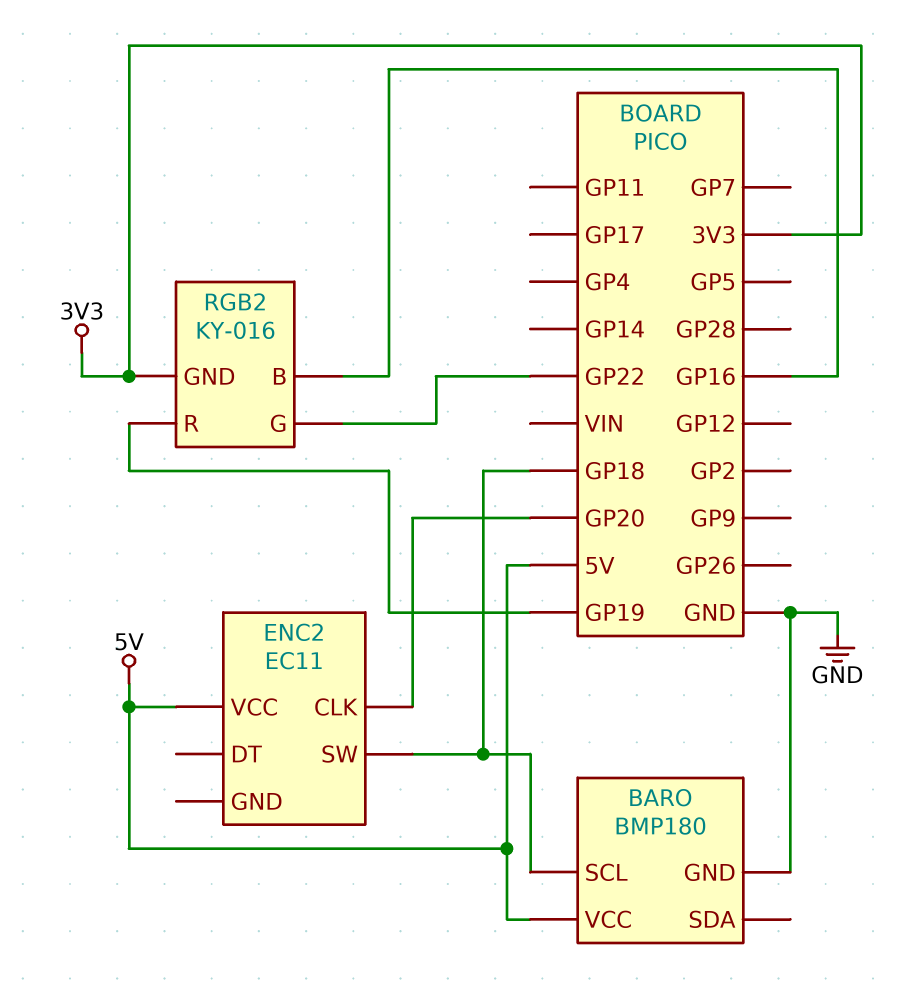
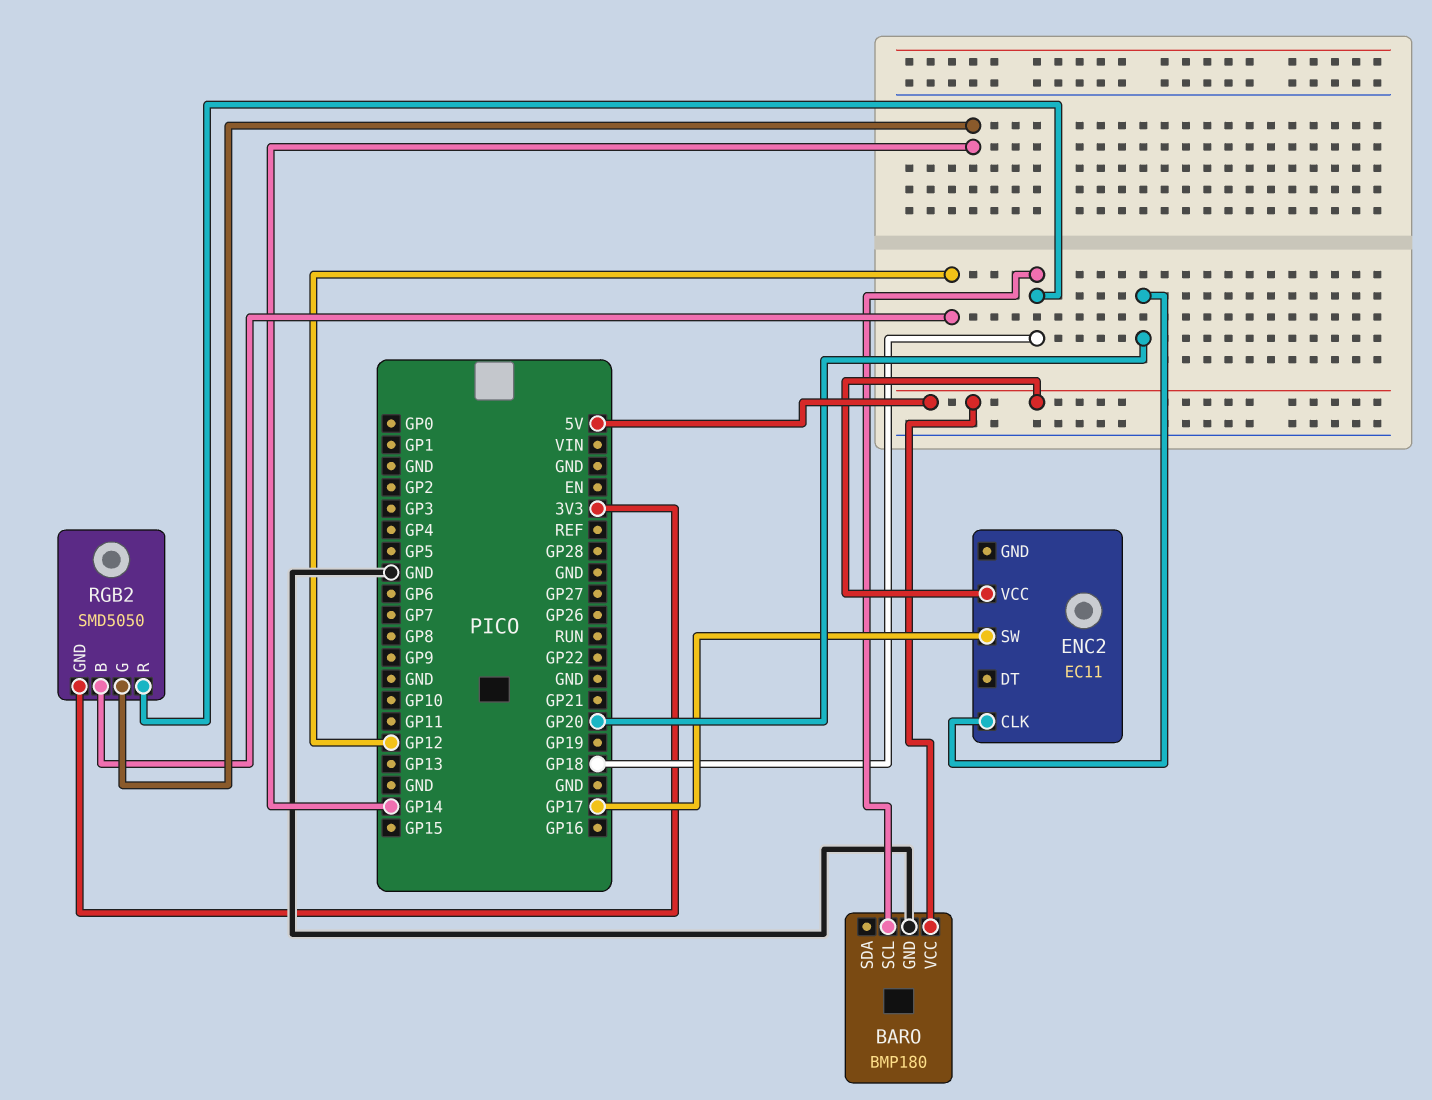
ENC2 pin SW: GP18 -> GP17
RGB2: KY-016 -> SMD5050
RGB2 pin B: GP16 -> GP12
RGB2 pin G: GP22 -> GP14
RGB2 pin R: GP19 -> GP18

